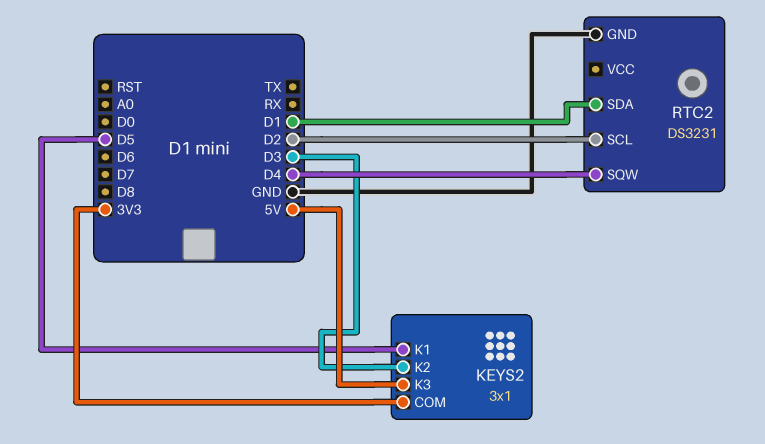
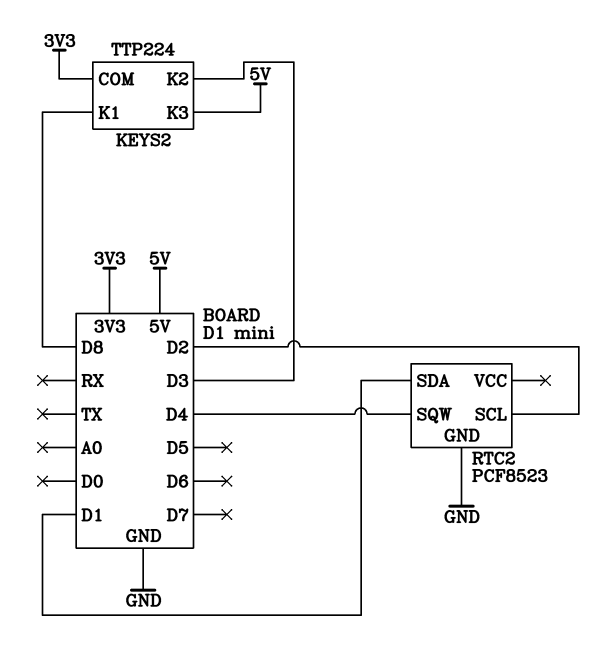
KEYS2: 3x1 -> TTP224
KEYS2 pin K1: D5 -> D8
RTC2: DS3231 -> PCF8523

